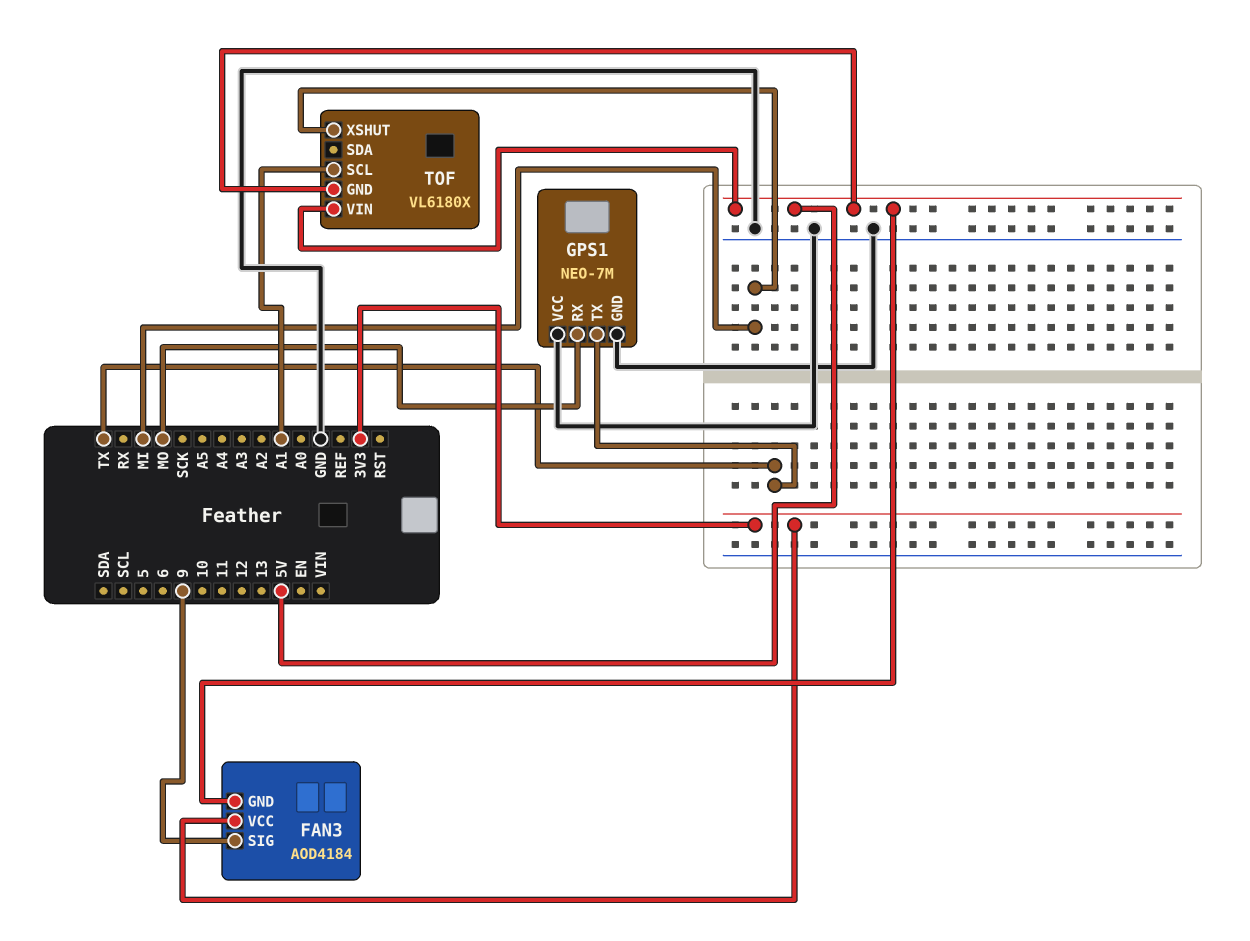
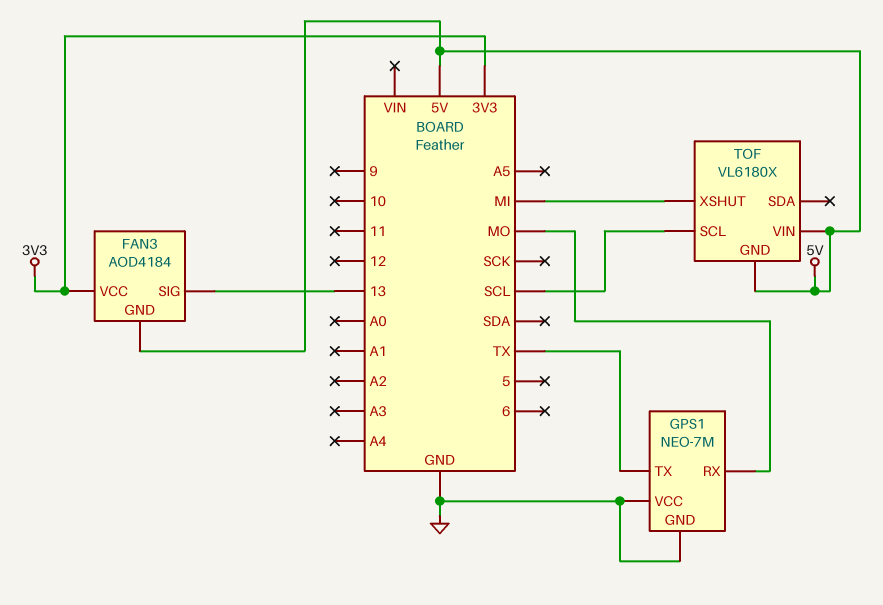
FAN3 pin SIG: 9 -> 13
TOF pin SCL: A1 -> SCL

